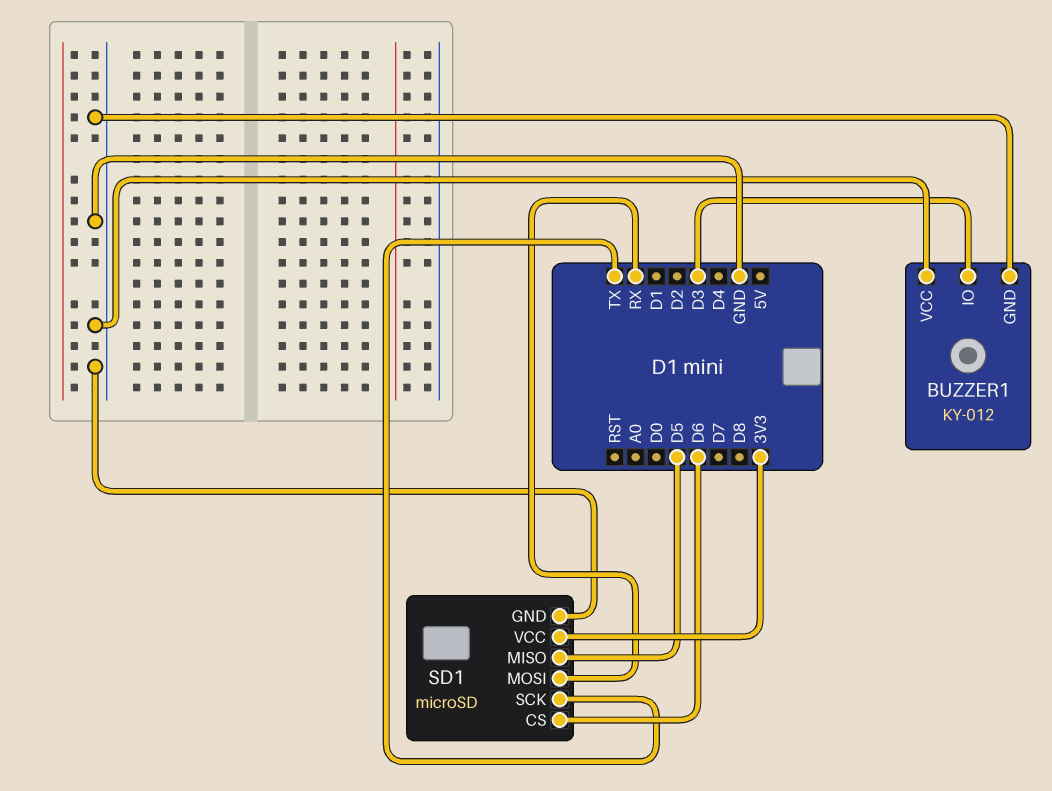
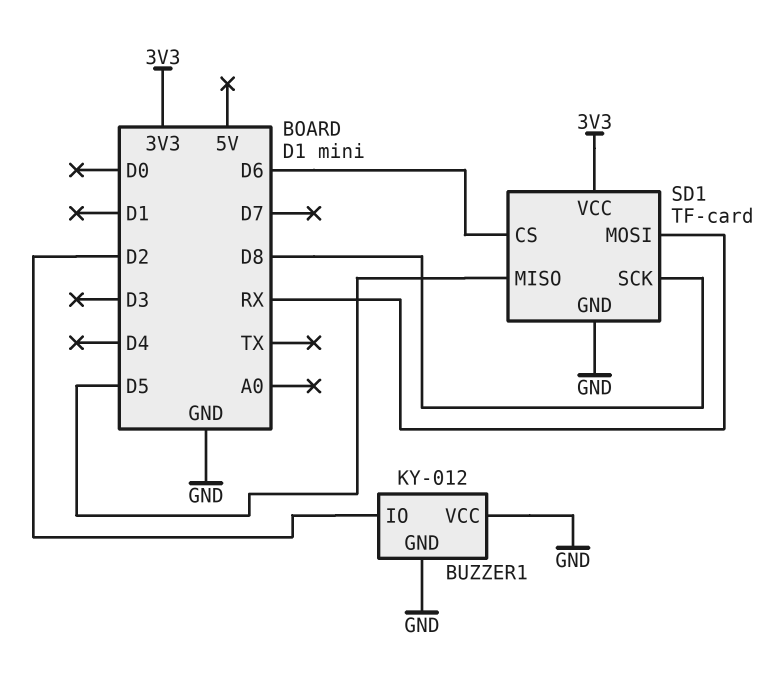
BUZZER1 pin IO: D3 -> D2
SD1: microSD -> TF-card
SD1 pin SCK: TX -> D8

